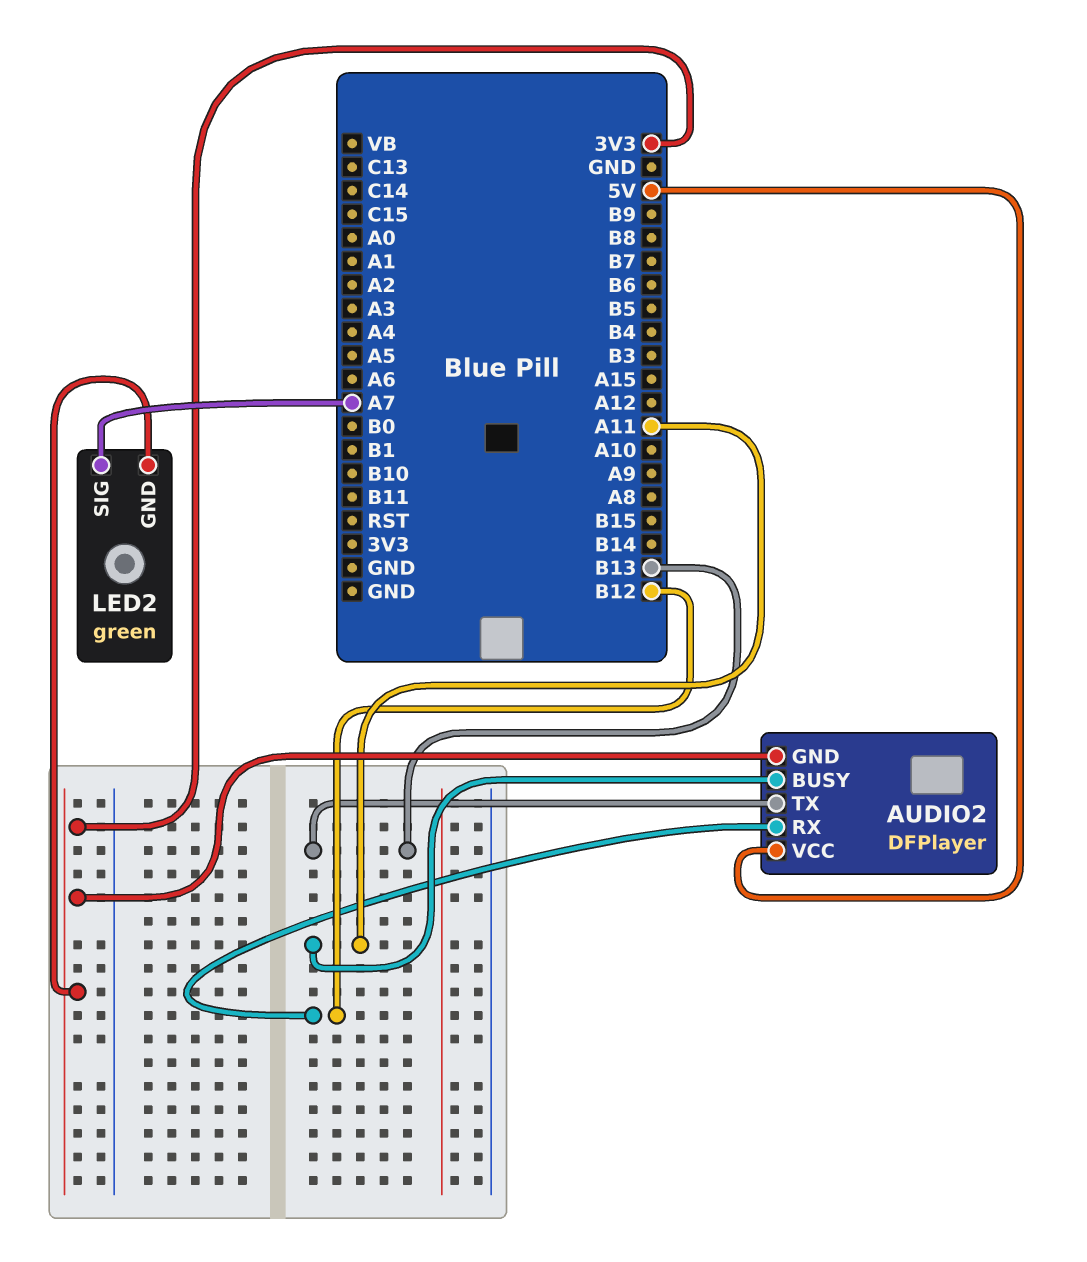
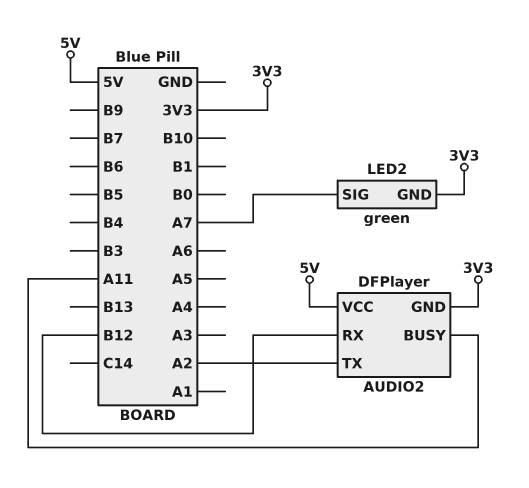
AUDIO2 pin TX: B13 -> A2

